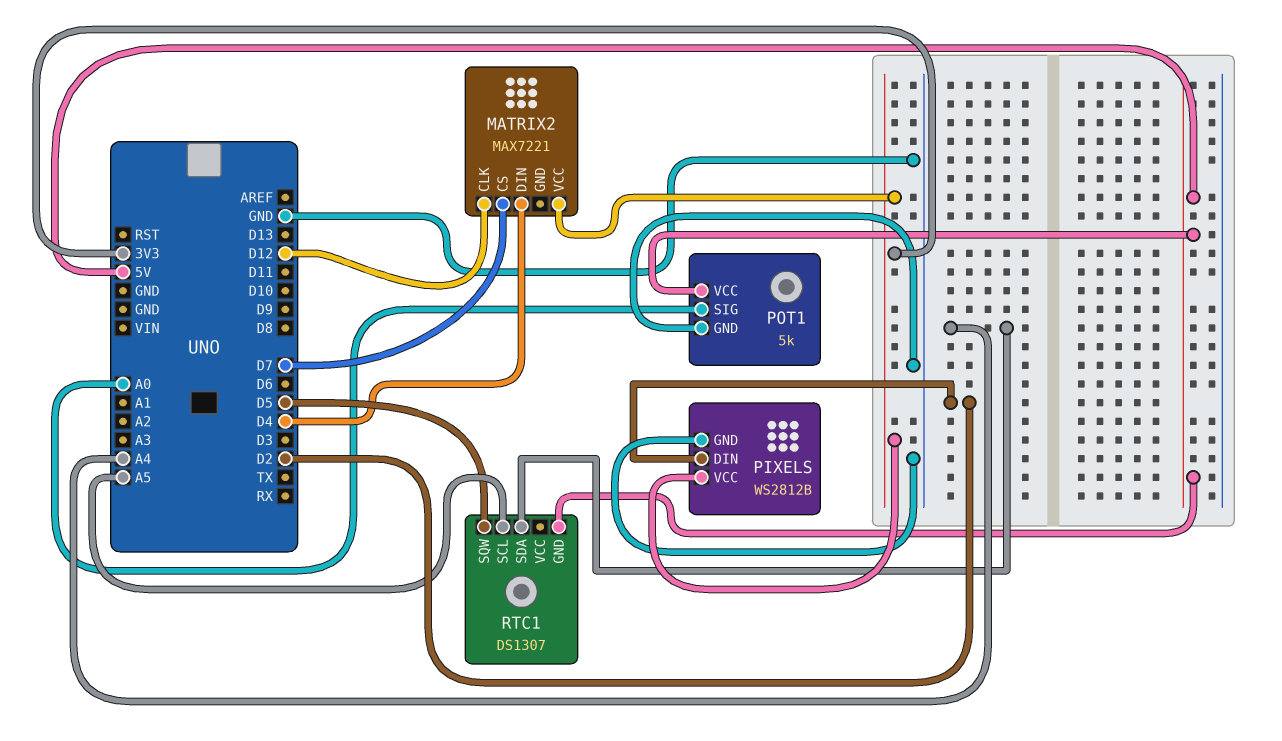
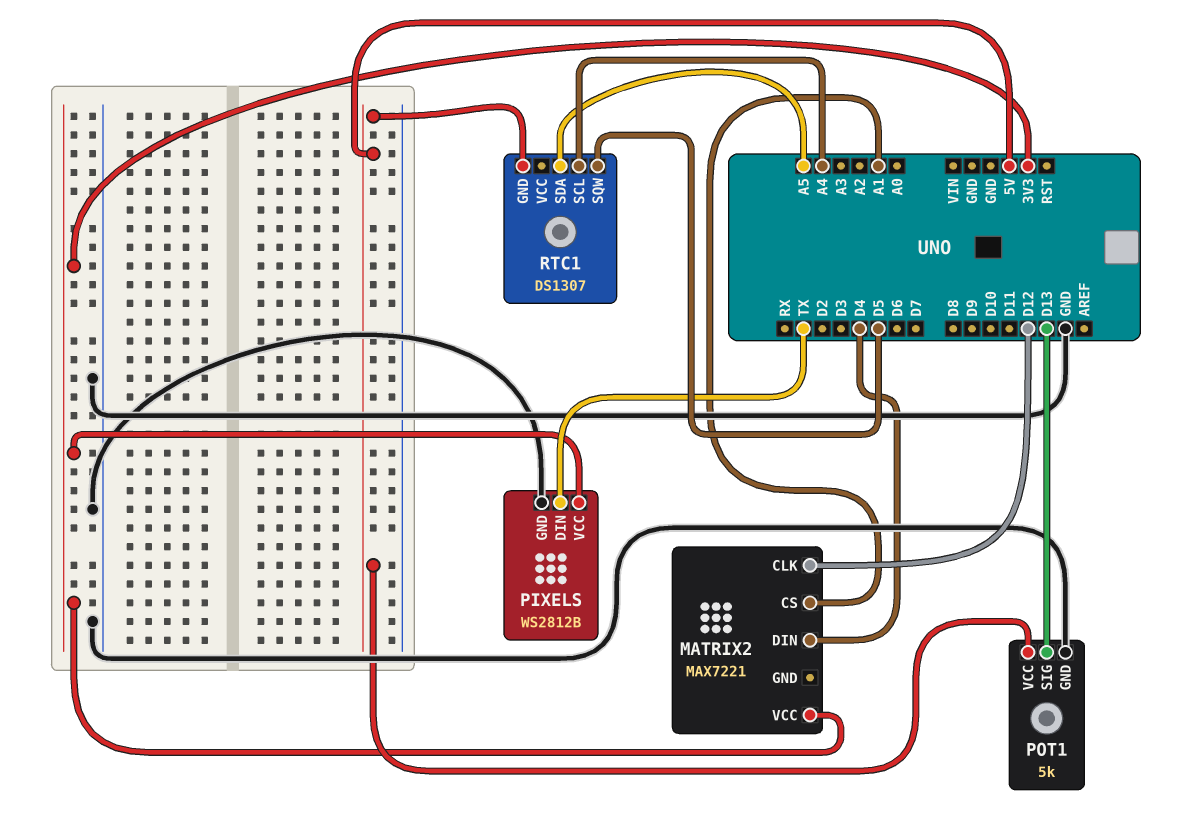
MATRIX2 pin CS: D7 -> A1
PIXELS pin DIN: D2 -> TX
POT1 pin SIG: A0 -> D13
RTC1 pin SCL: A5 -> A4
RTC1 pin SDA: A4 -> A5

